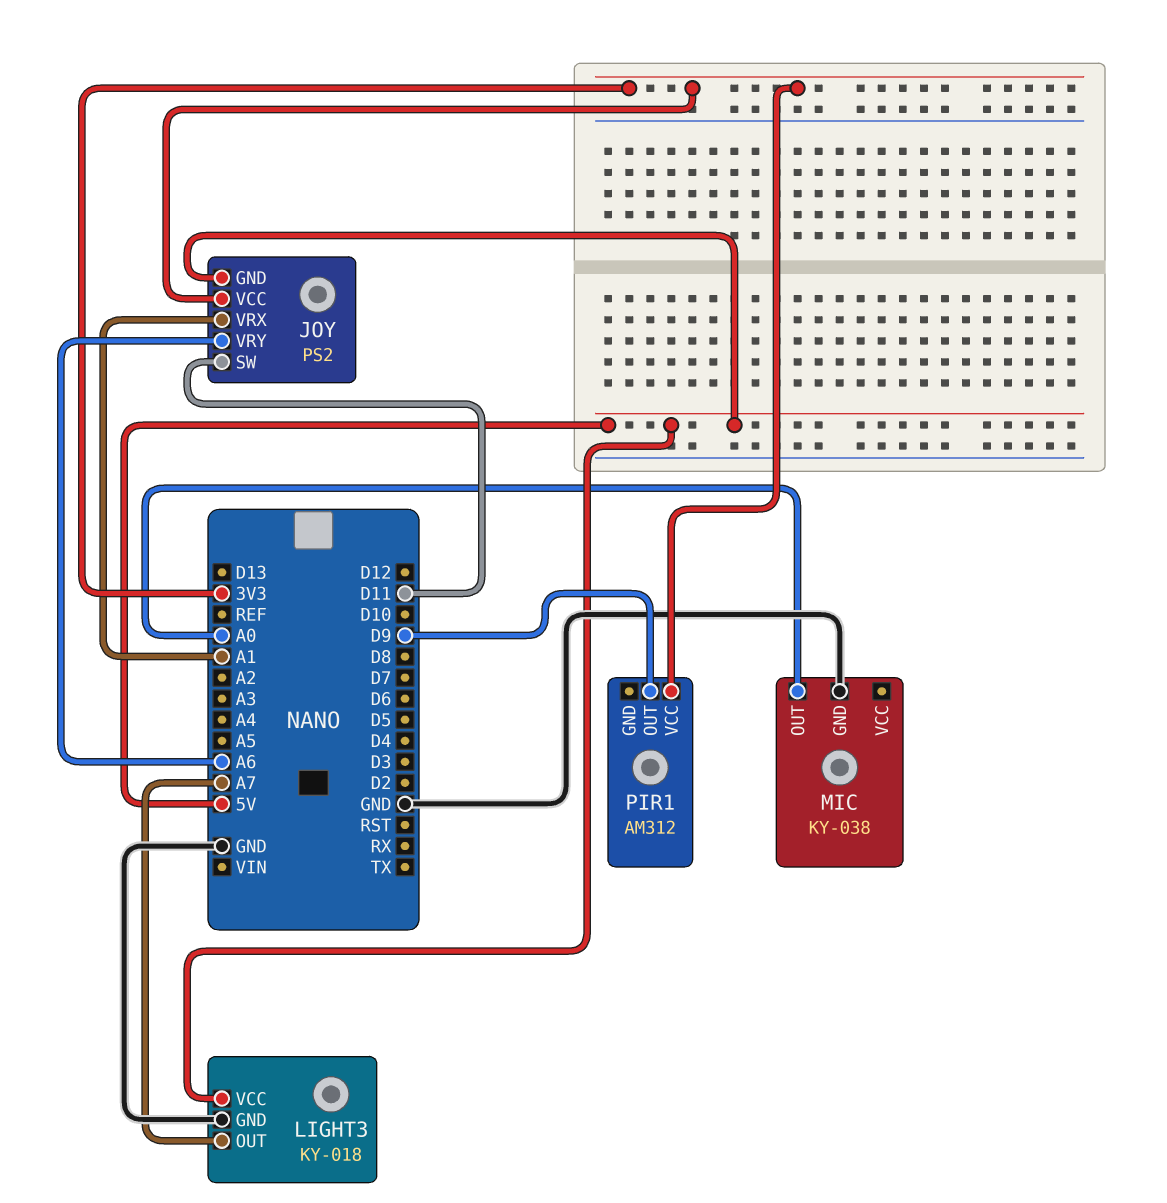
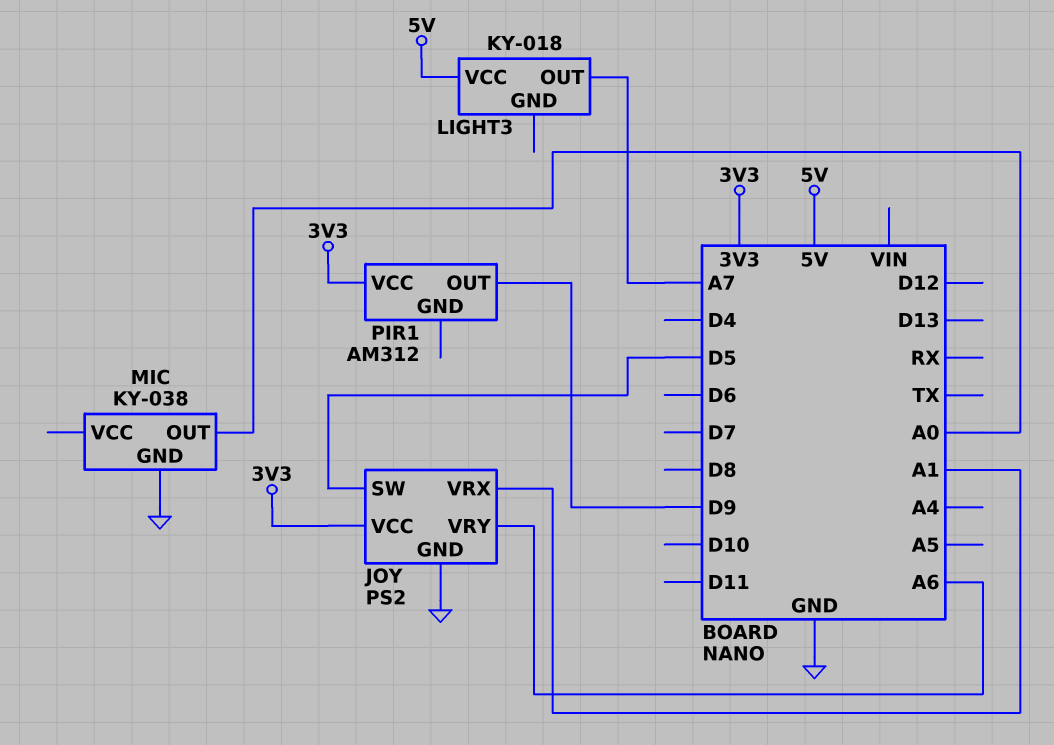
JOY pin GND: 5V -> GND
JOY pin SW: D11 -> D5
LIGHT3 pin GND: GND -> none

